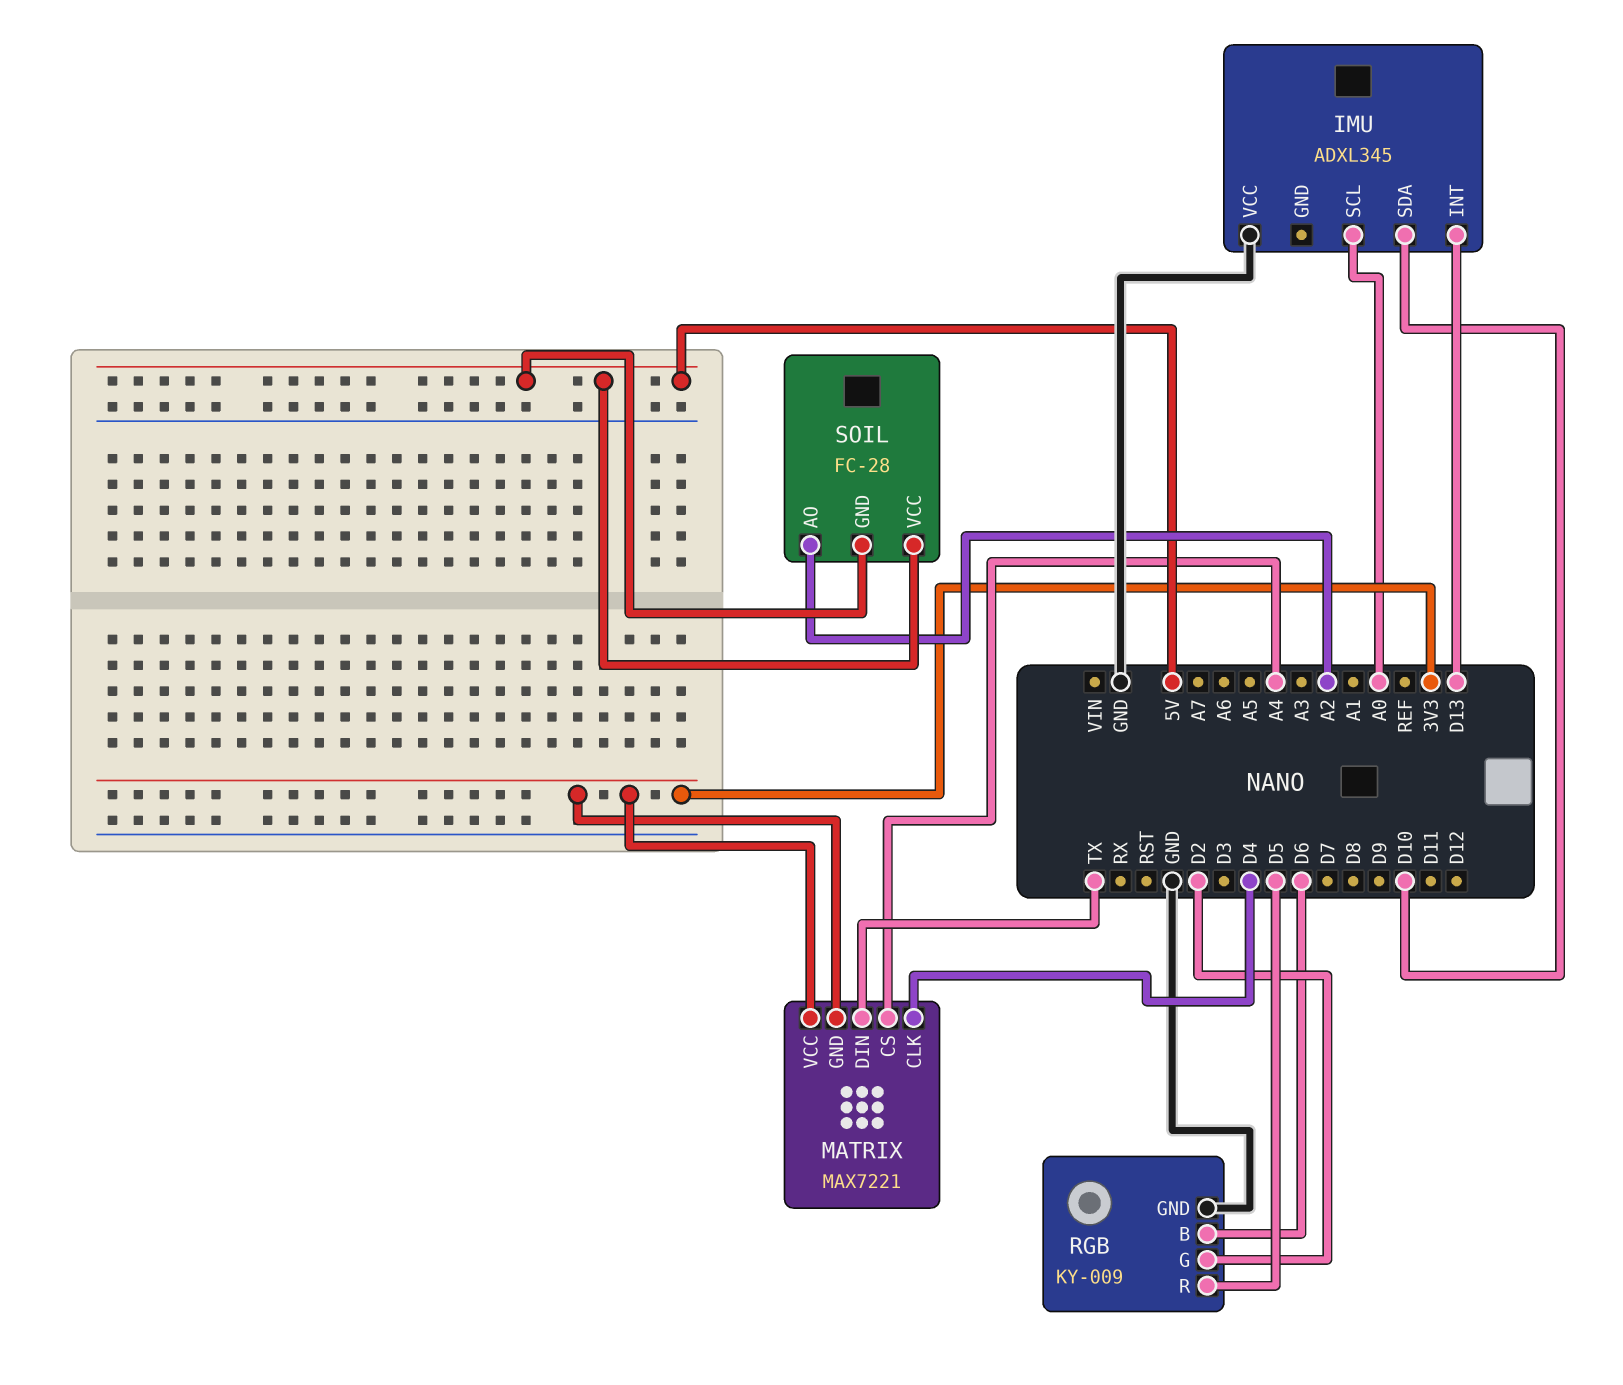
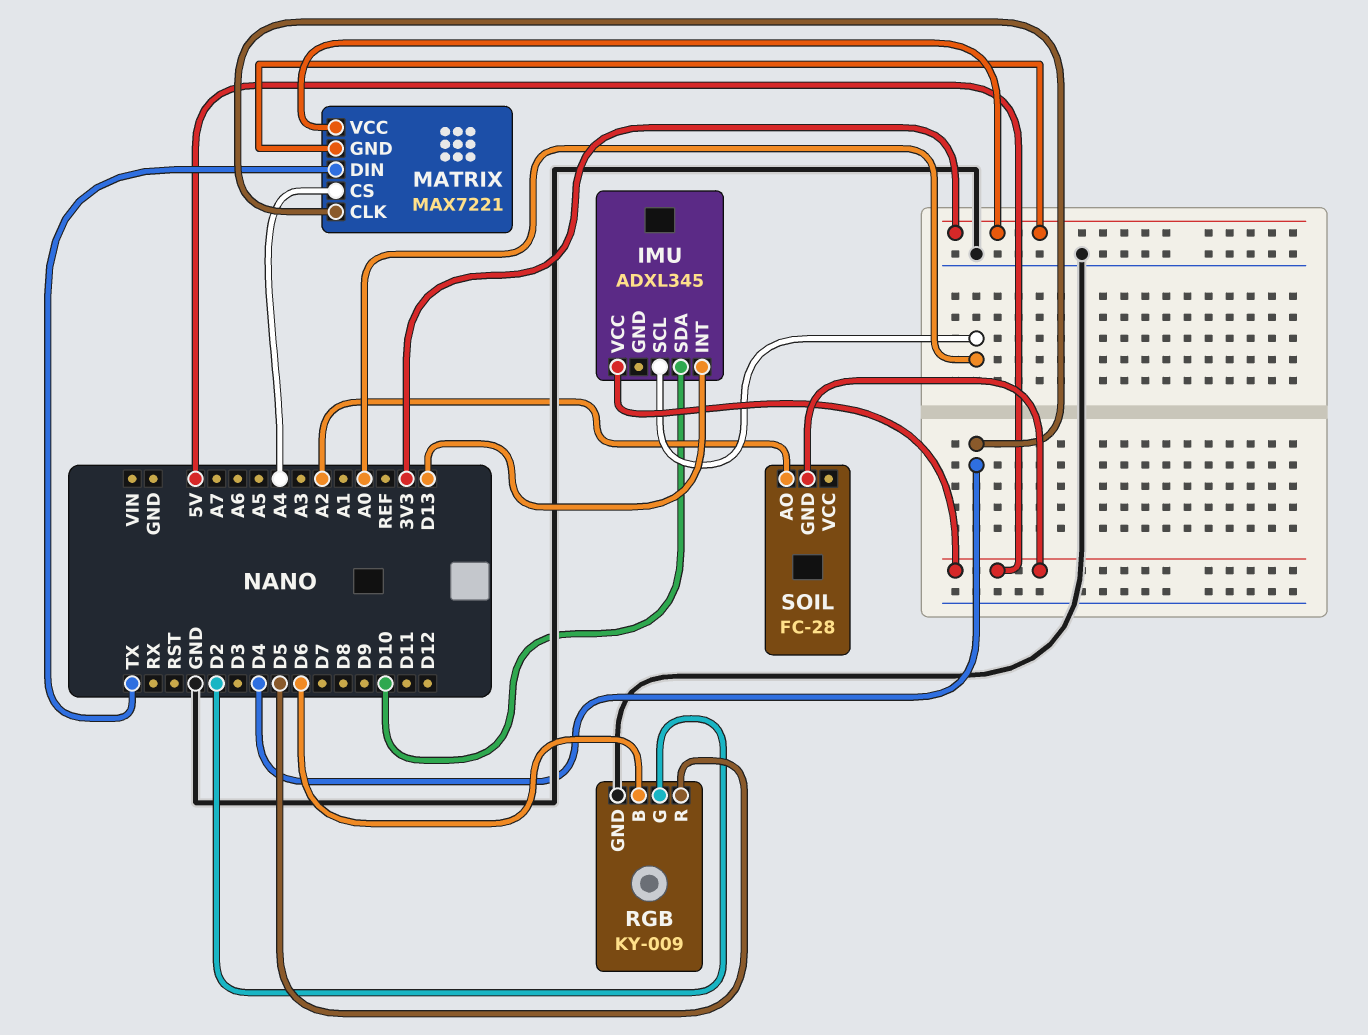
IMU pin VCC: GND -> 5V
SOIL pin VCC: 5V -> none

